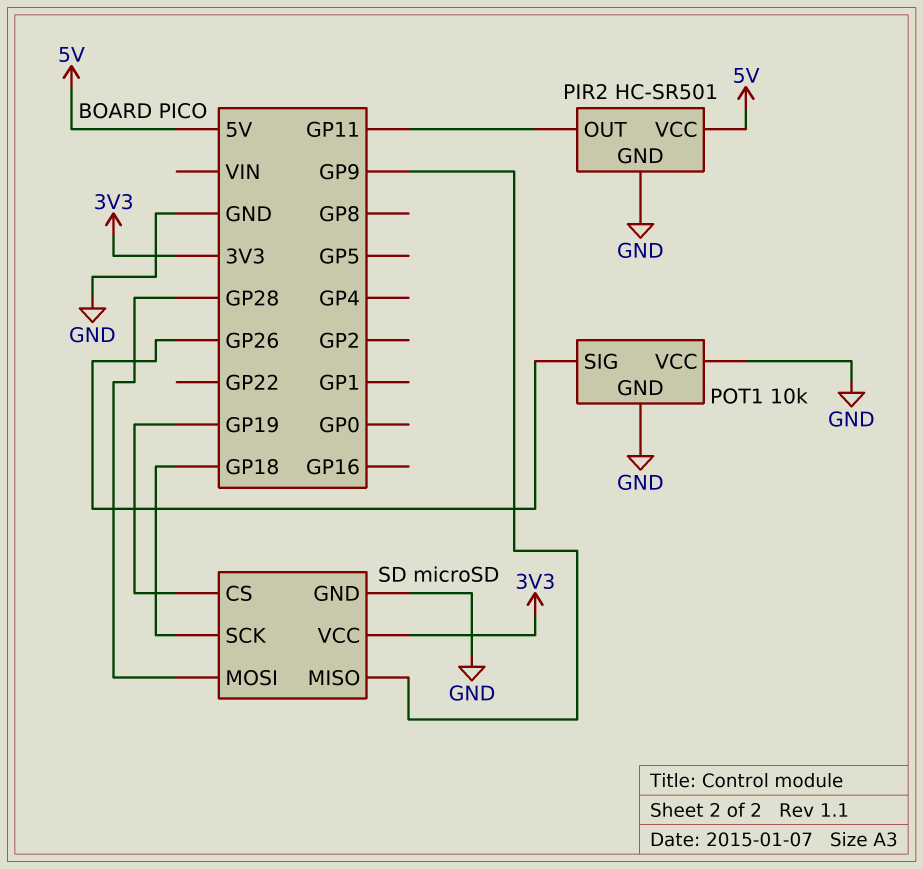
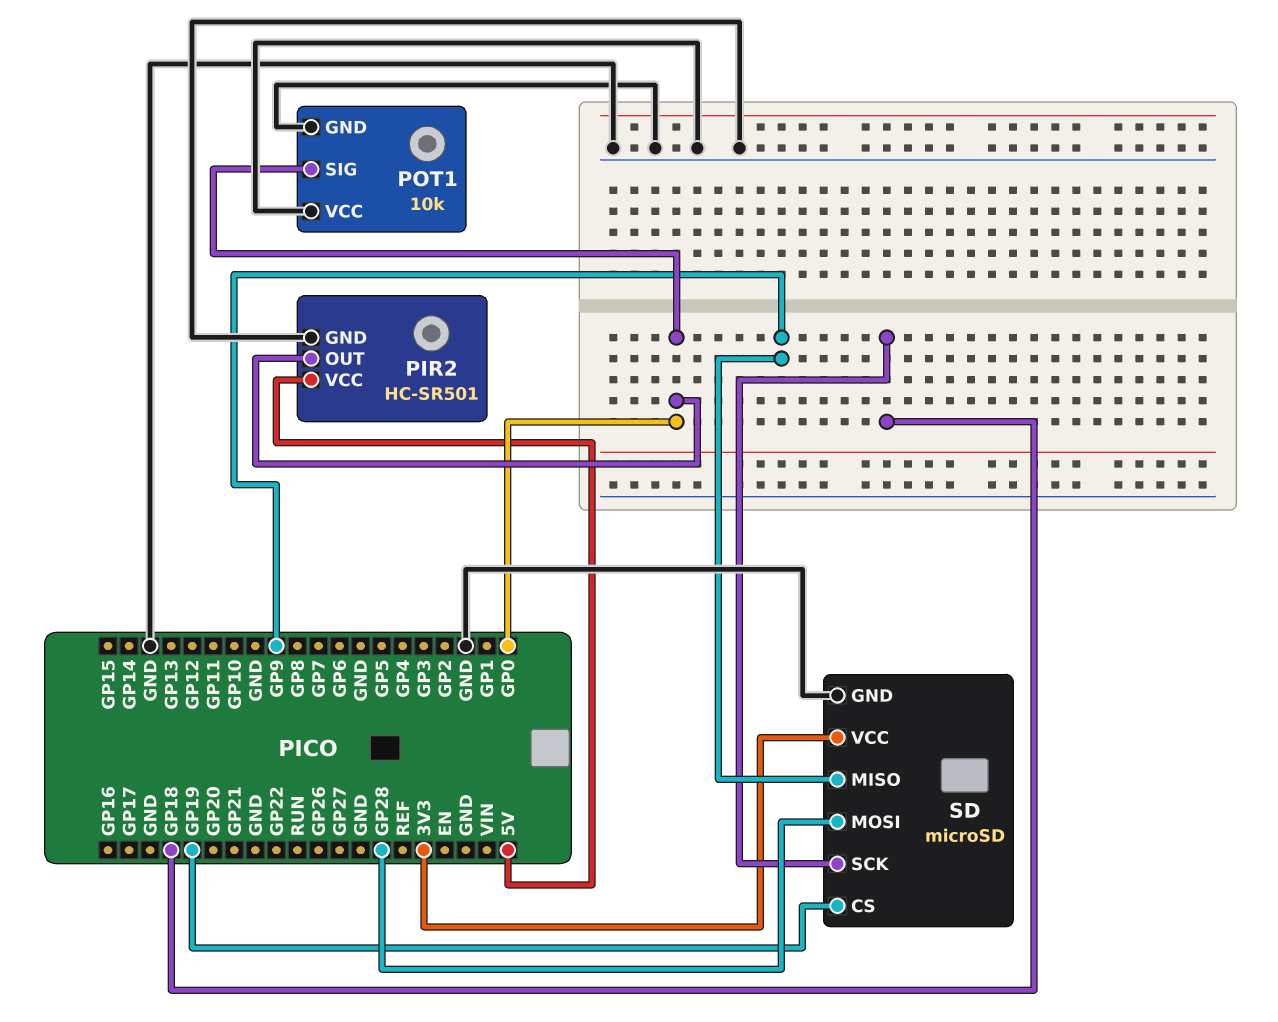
PIR2 pin OUT: GP11 -> GP0
POT1 pin SIG: GP26 -> GP0

